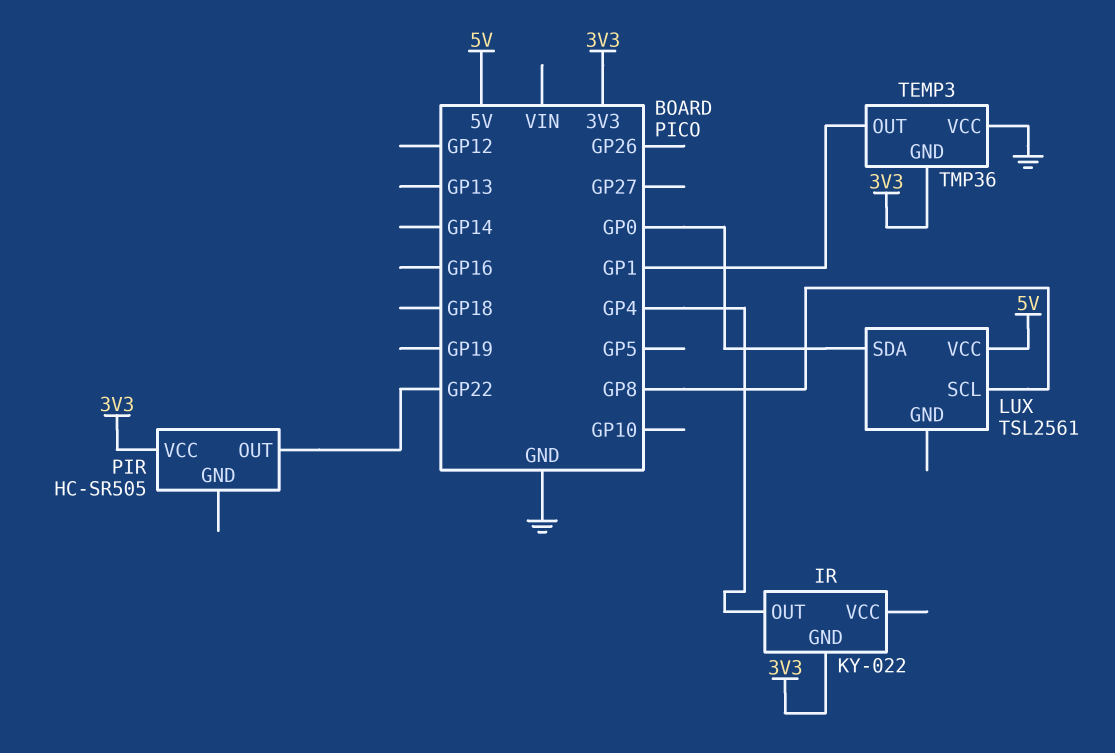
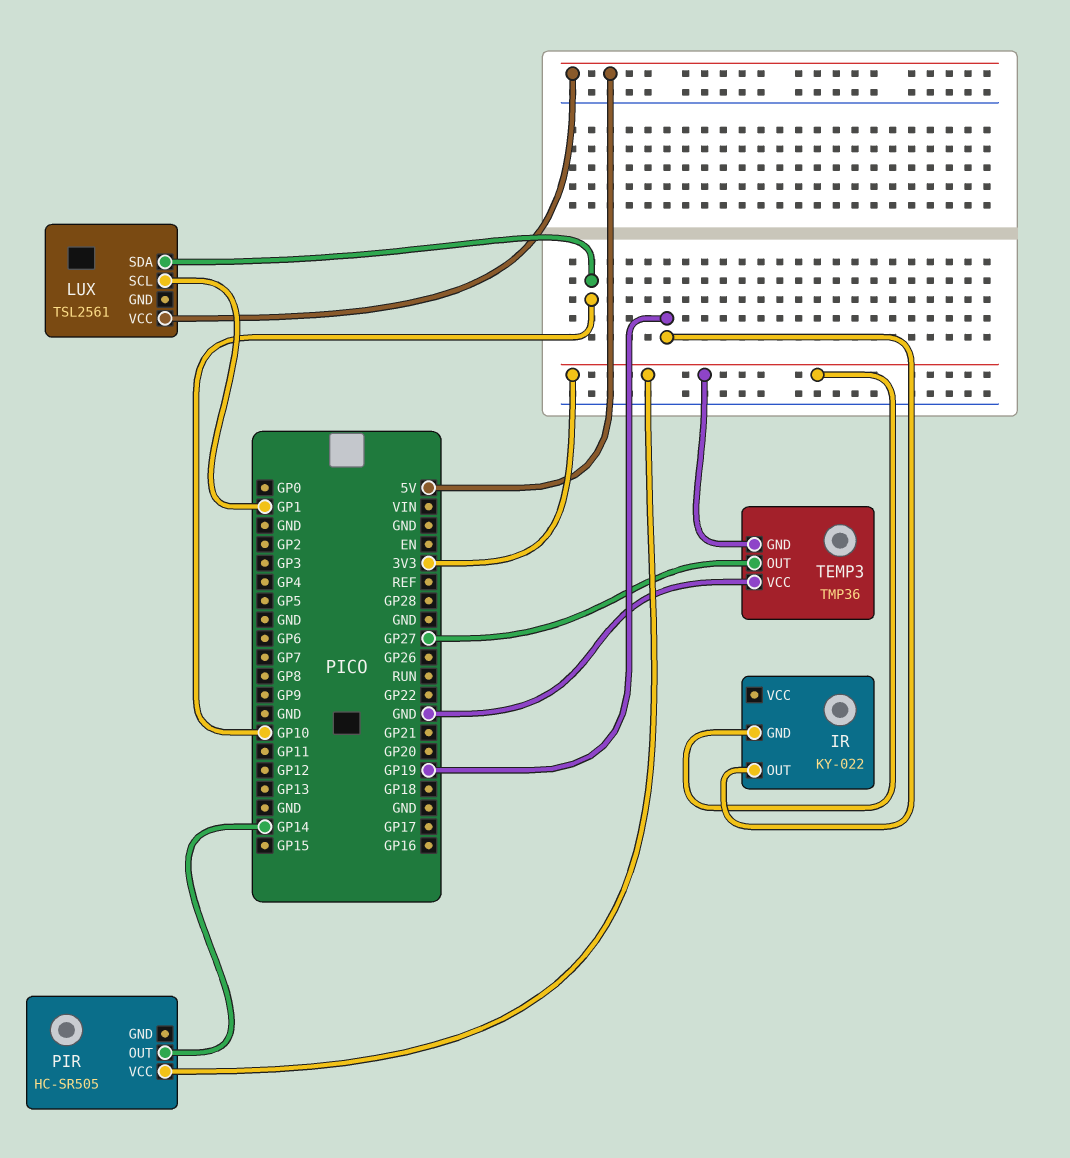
IR pin OUT: GP4 -> GP19
LUX pin SCL: GP8 -> GP1
LUX pin SDA: GP0 -> GP10
PIR pin OUT: GP22 -> GP14
TEMP3 pin OUT: GP1 -> GP27

